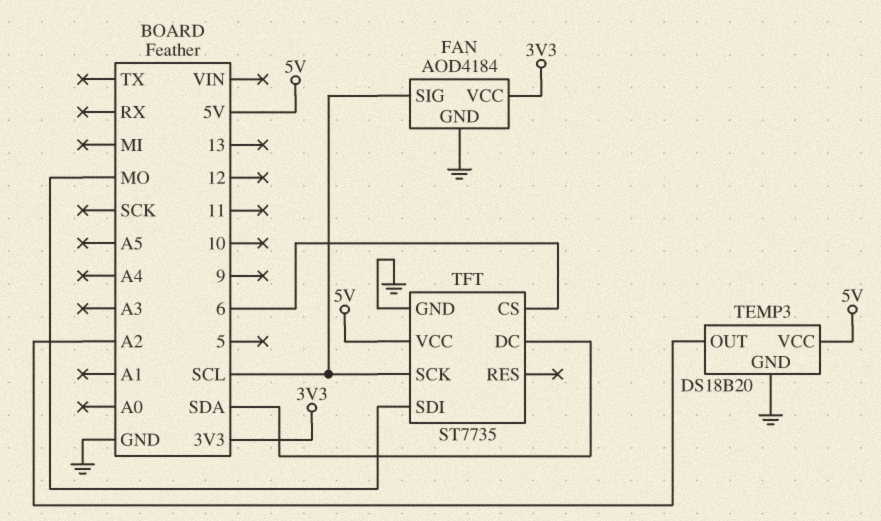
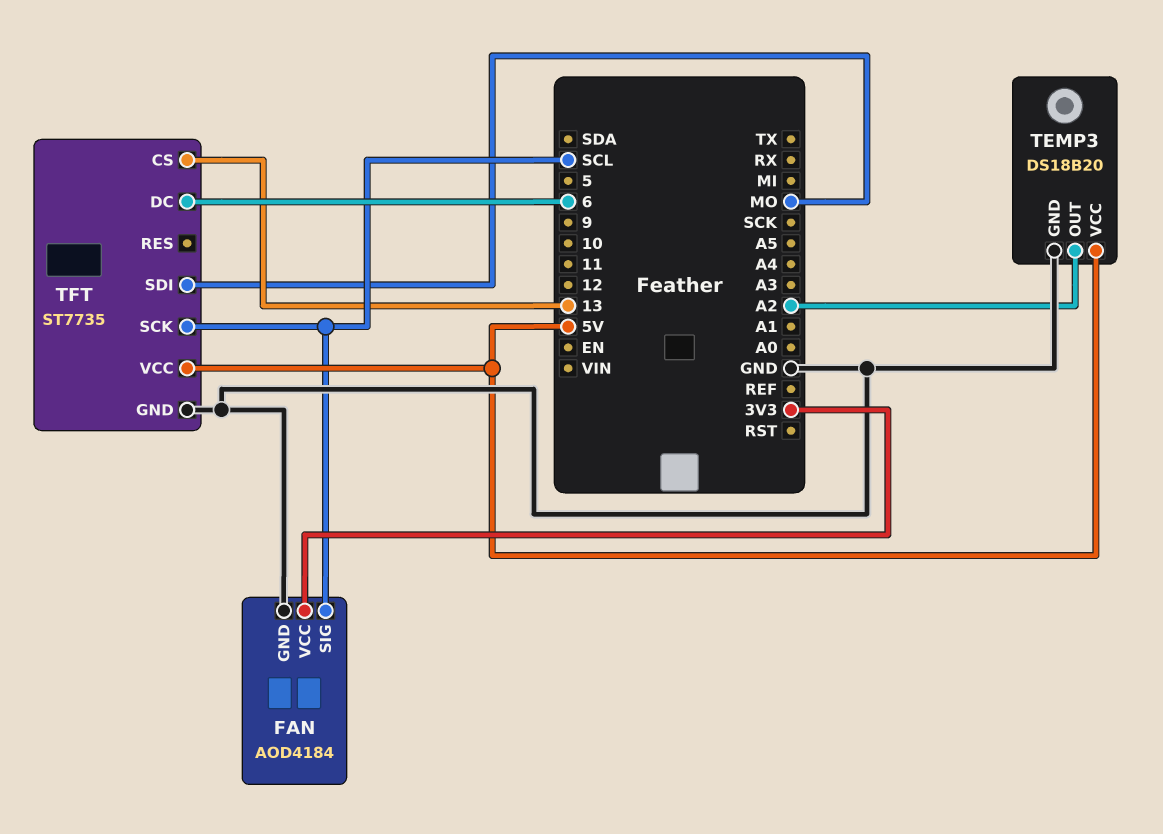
TFT pin CS: 6 -> 13
TFT pin DC: SDA -> 6

